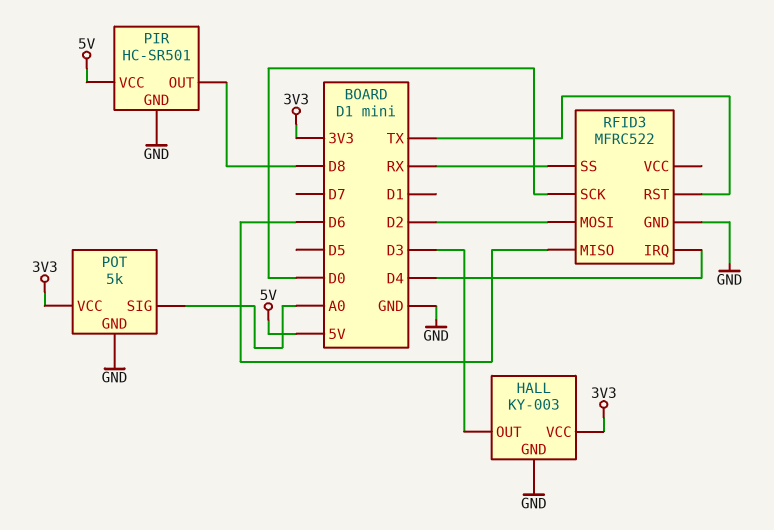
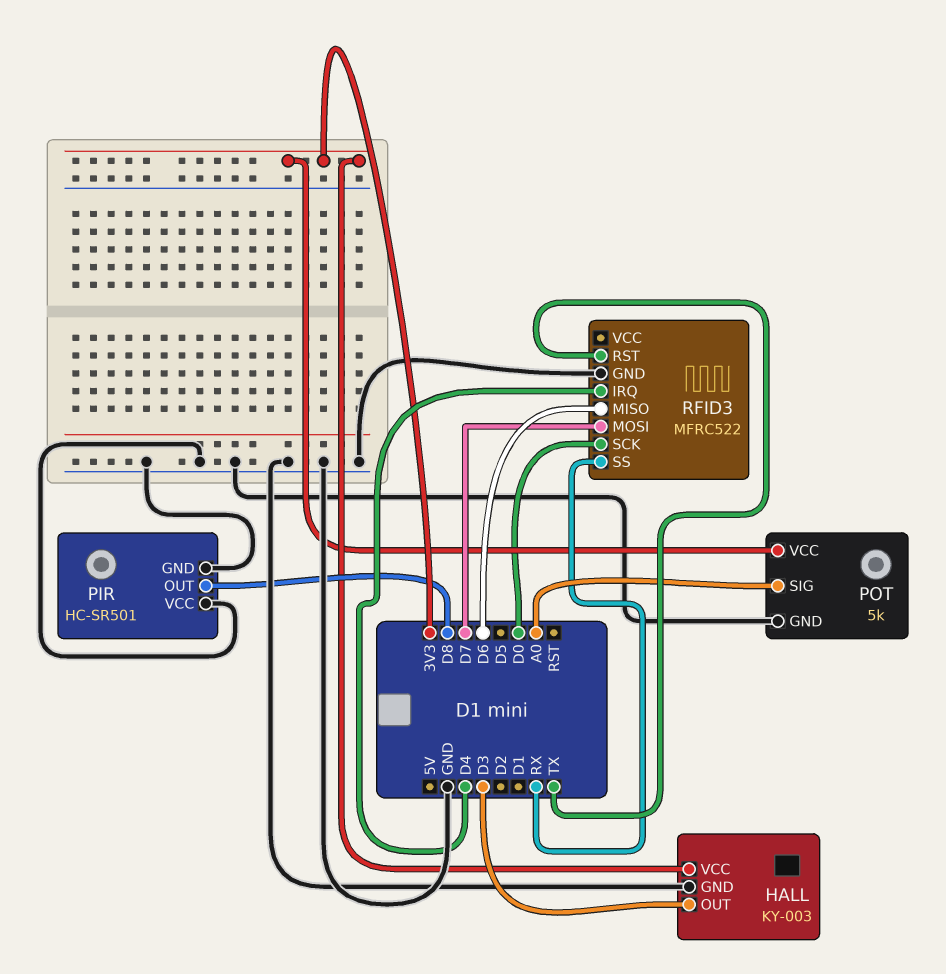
PIR pin VCC: 5V -> GND
RFID3 pin MOSI: D2 -> D7

